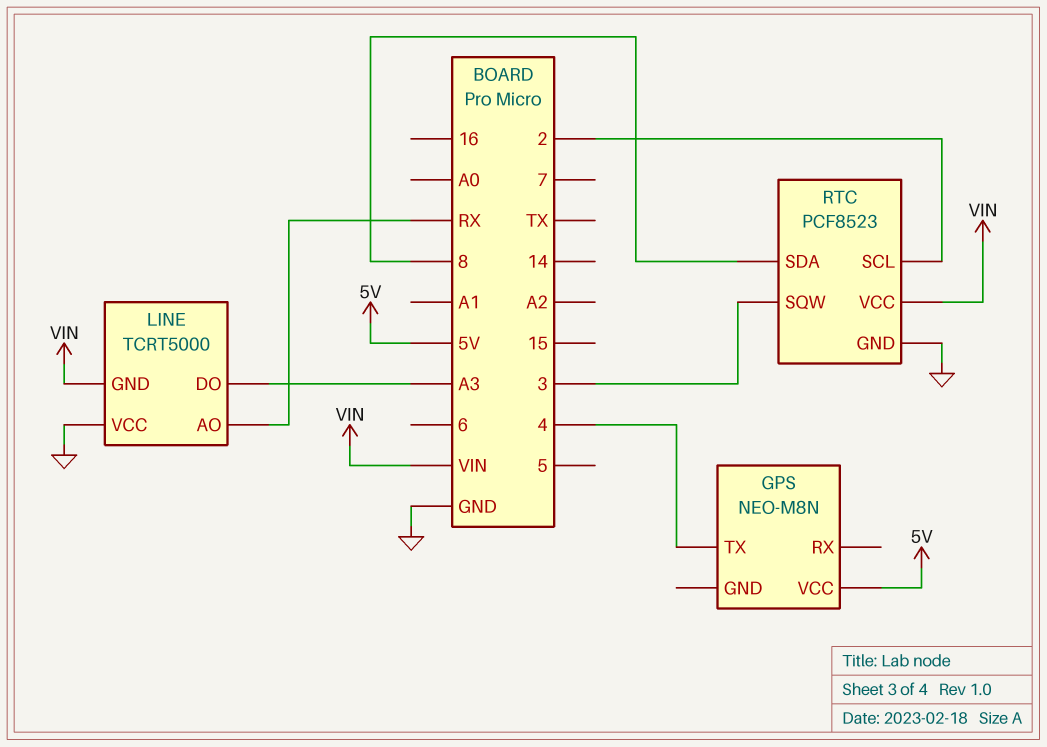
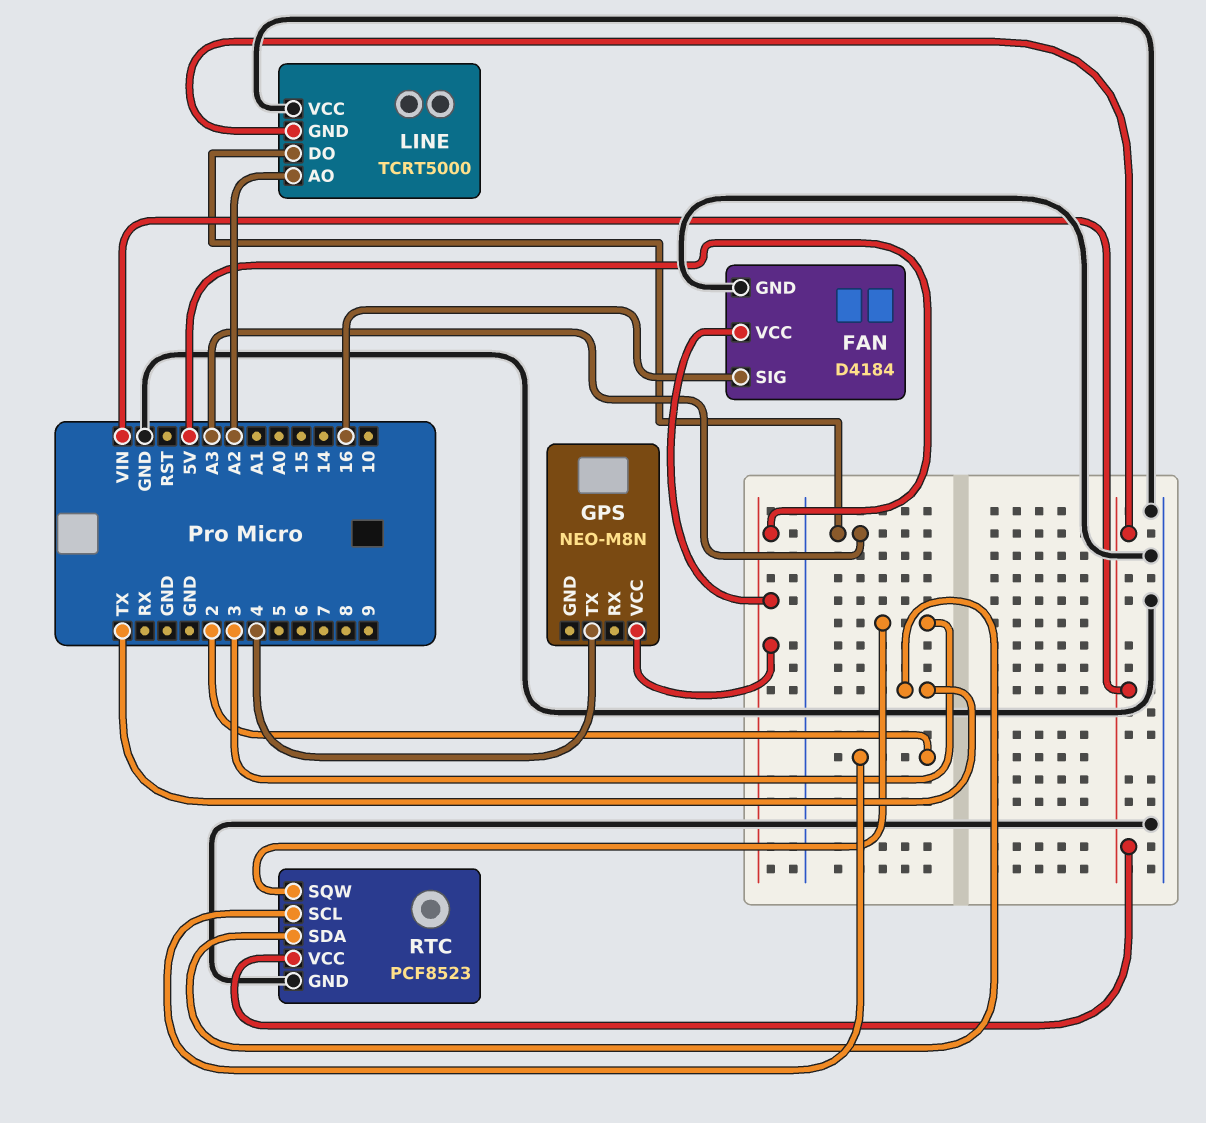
FAN: none -> D4184
FAN pin GND: none -> GND
FAN pin SIG: none -> 16
FAN pin VCC: none -> 5V
LINE pin AO: RX -> A2
RTC pin SDA: 8 -> TX

